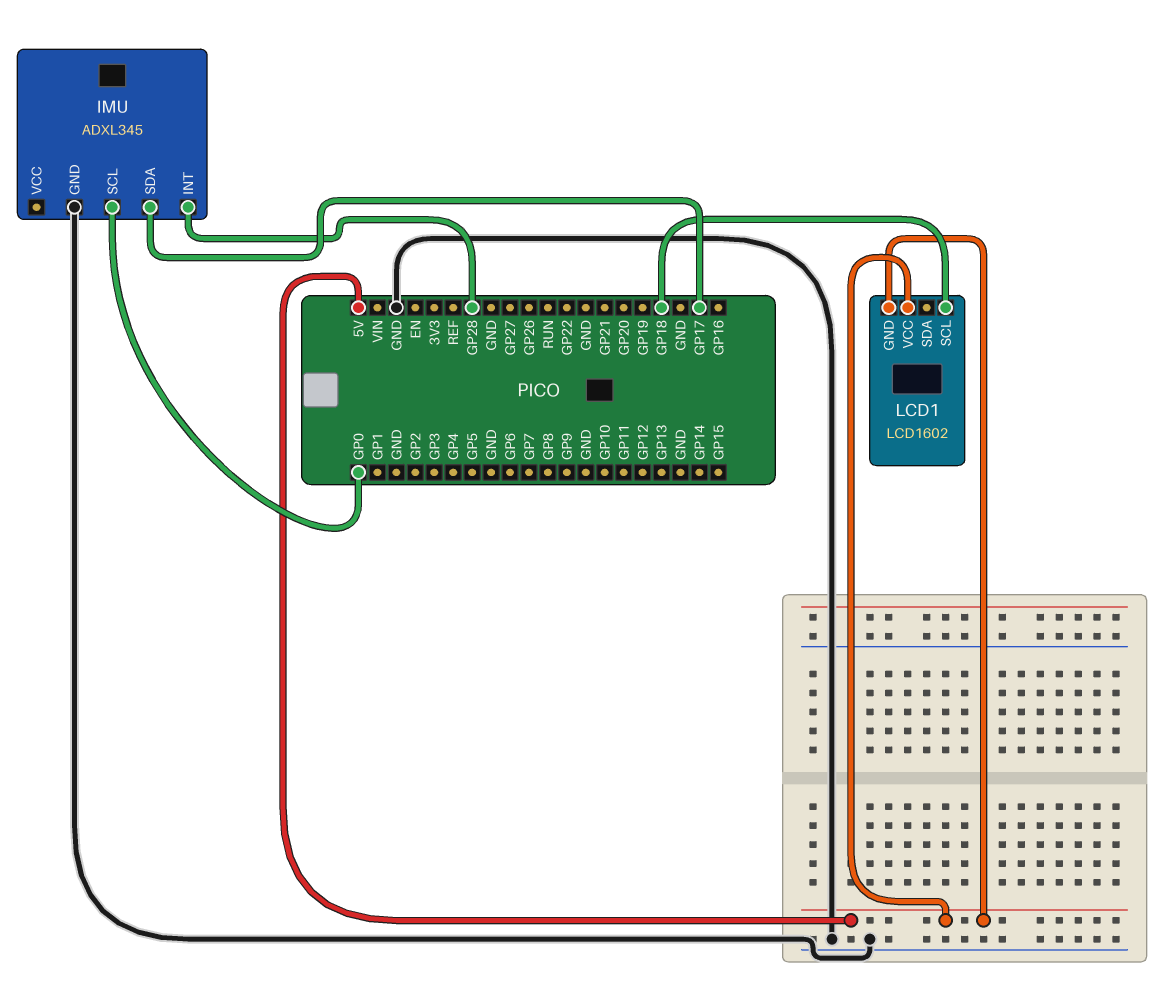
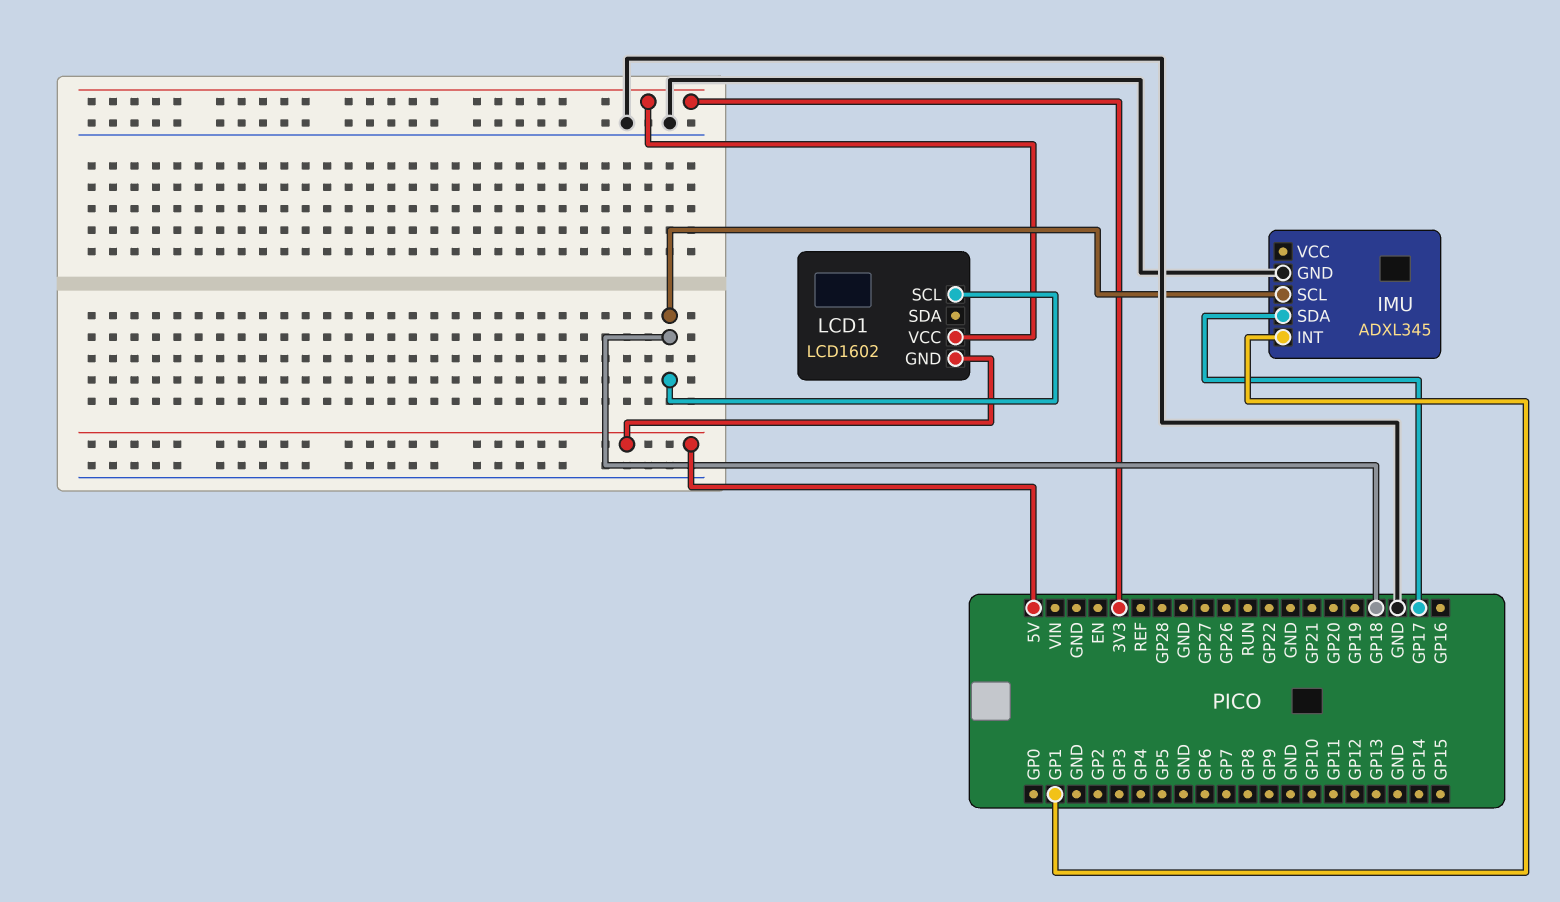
IMU pin INT: GP28 -> GP1
IMU pin SCL: GP0 -> GP18
LCD1 pin VCC: 5V -> 3V3

